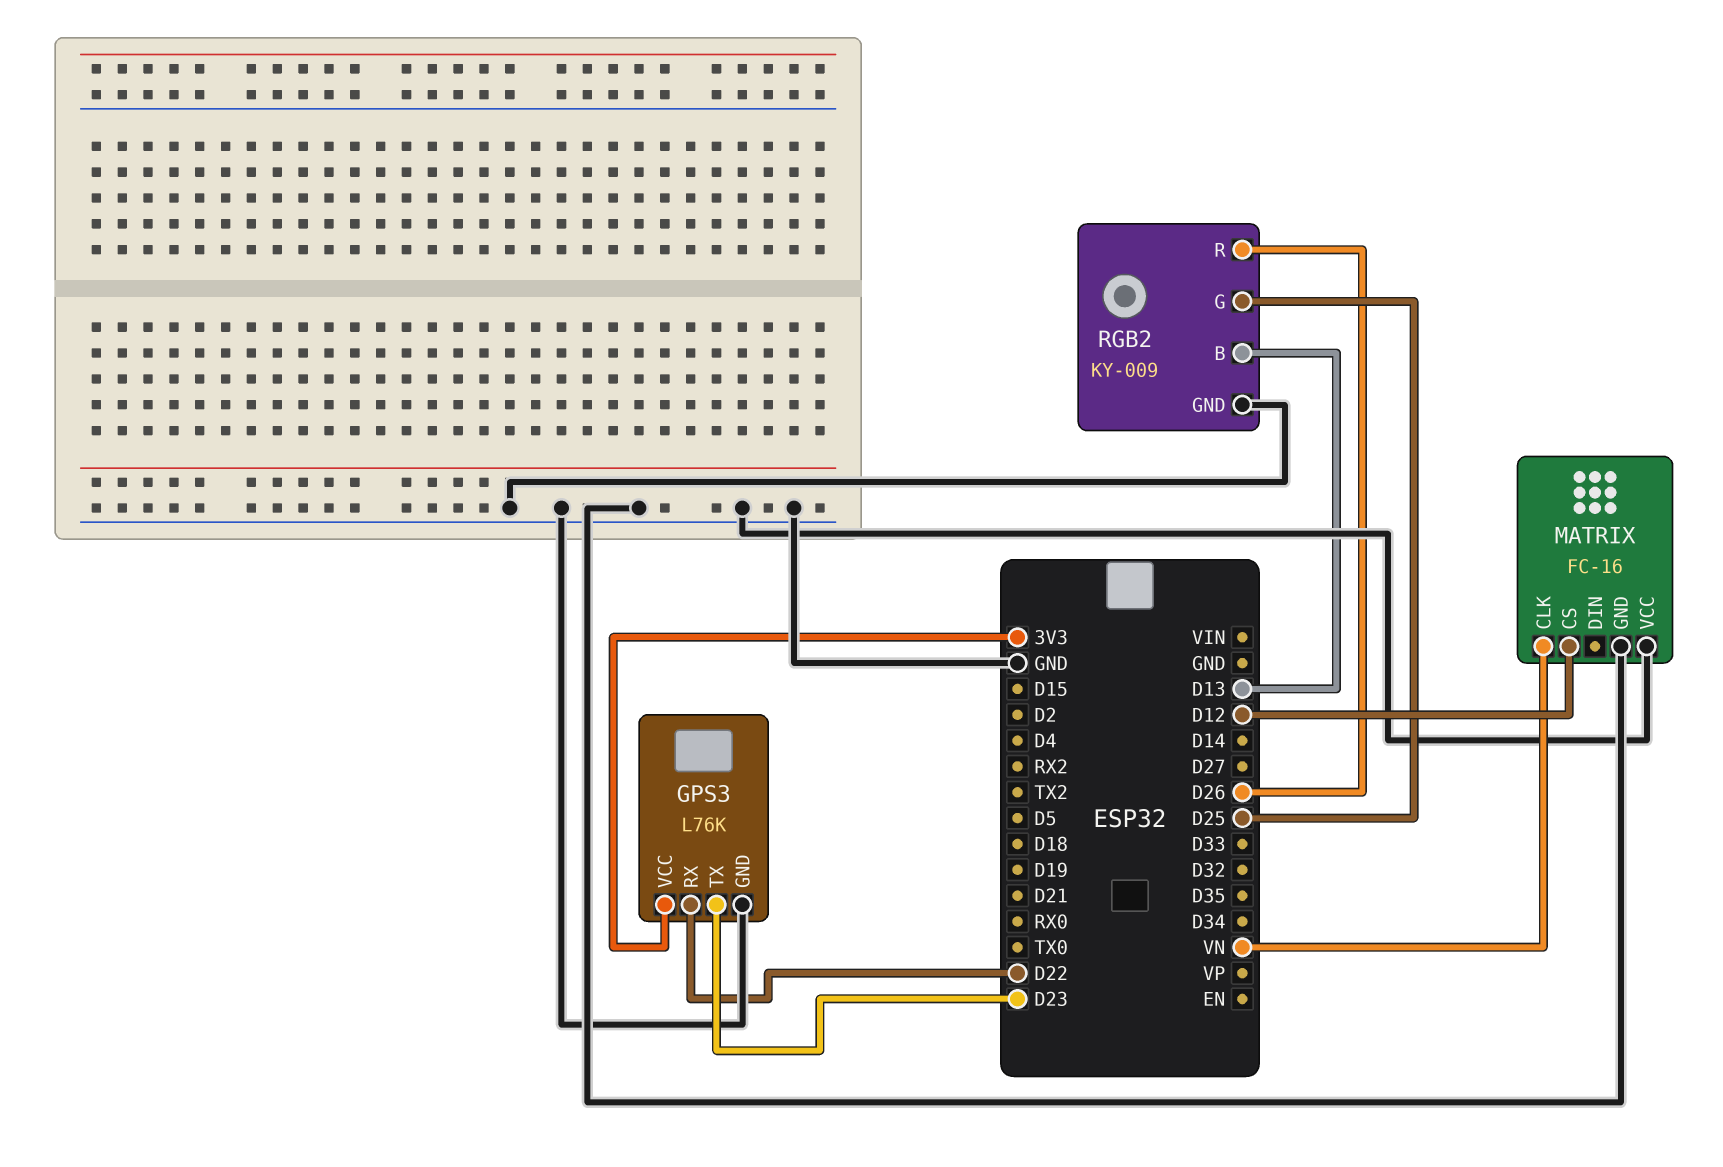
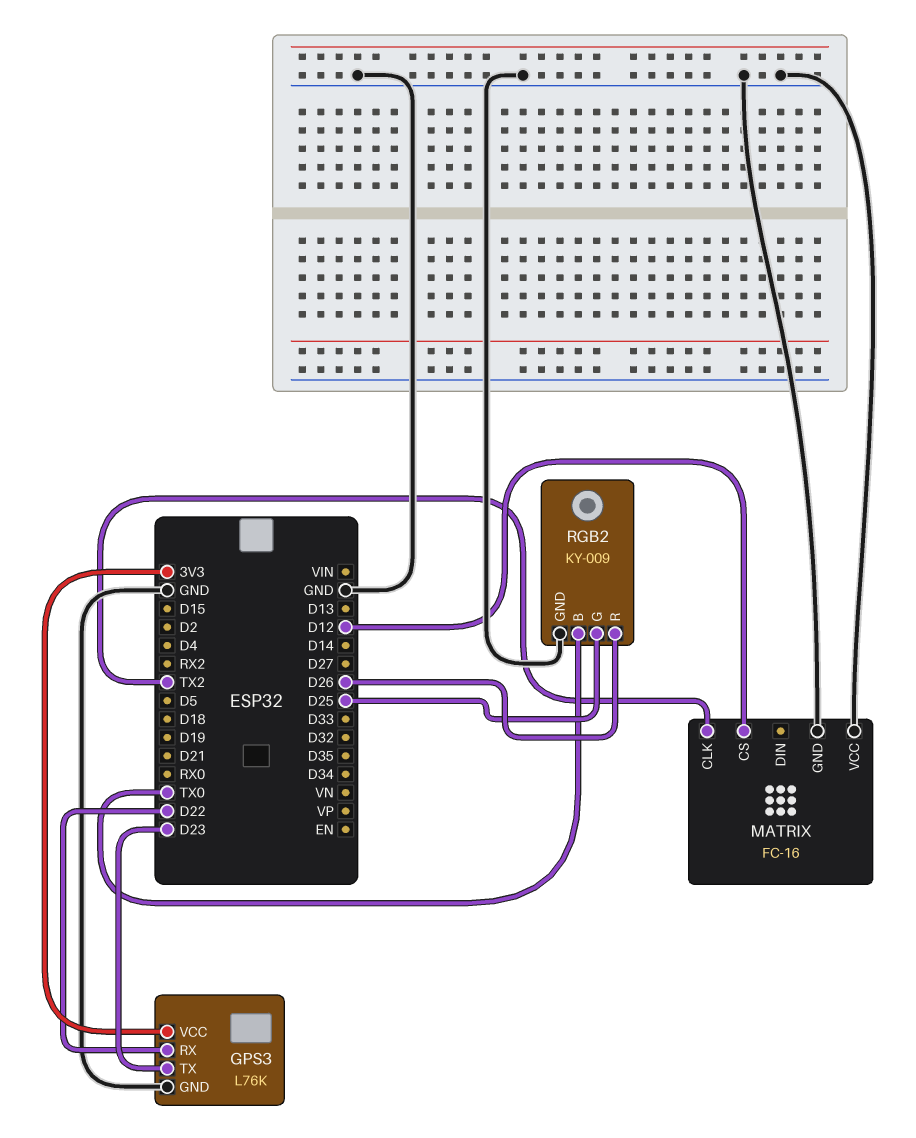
MATRIX pin CLK: VN -> TX2
RGB2 pin B: D13 -> TX0

